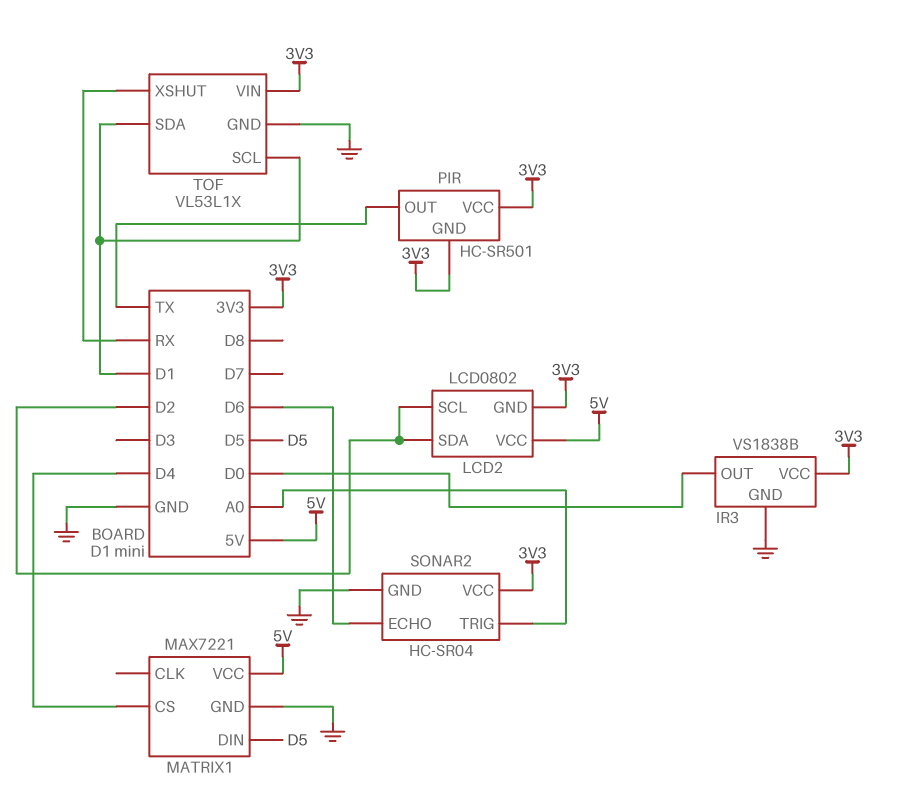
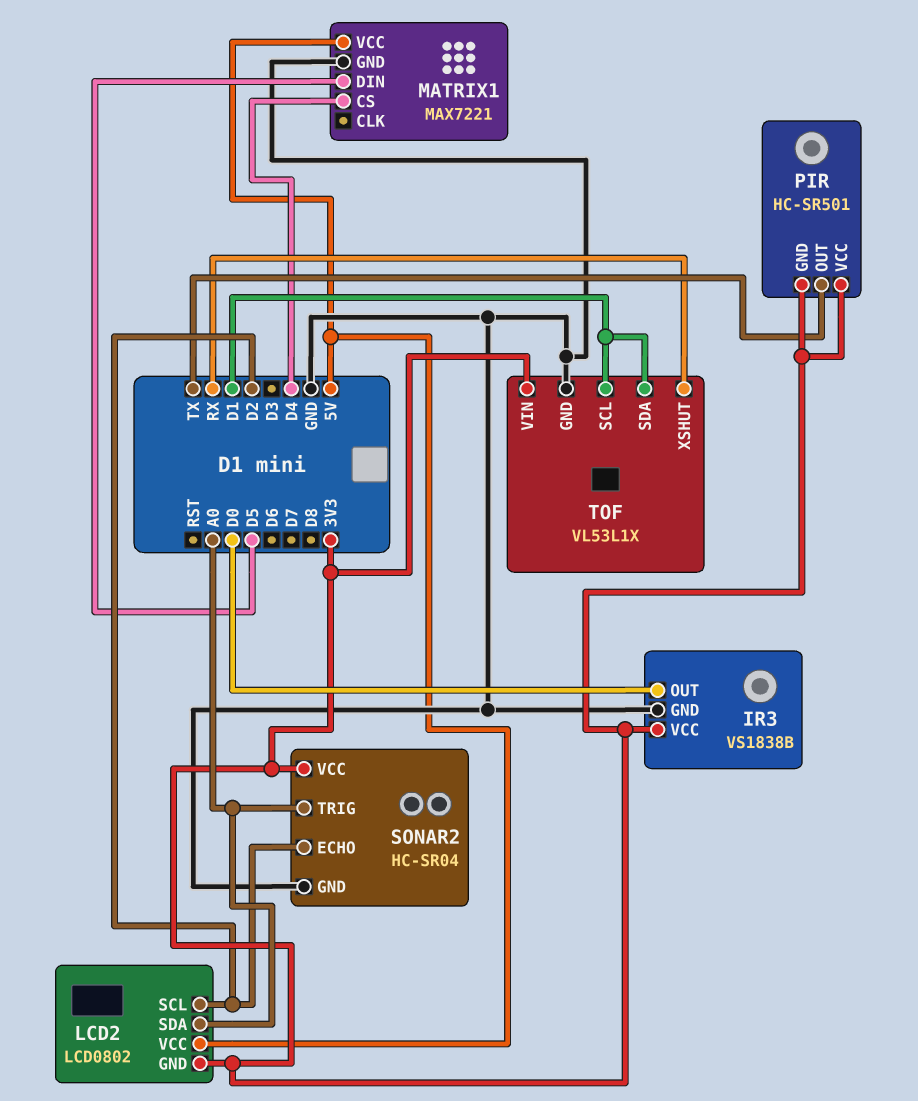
LCD2 pin SDA: D2 -> A0
SONAR2 pin ECHO: D6 -> D2

